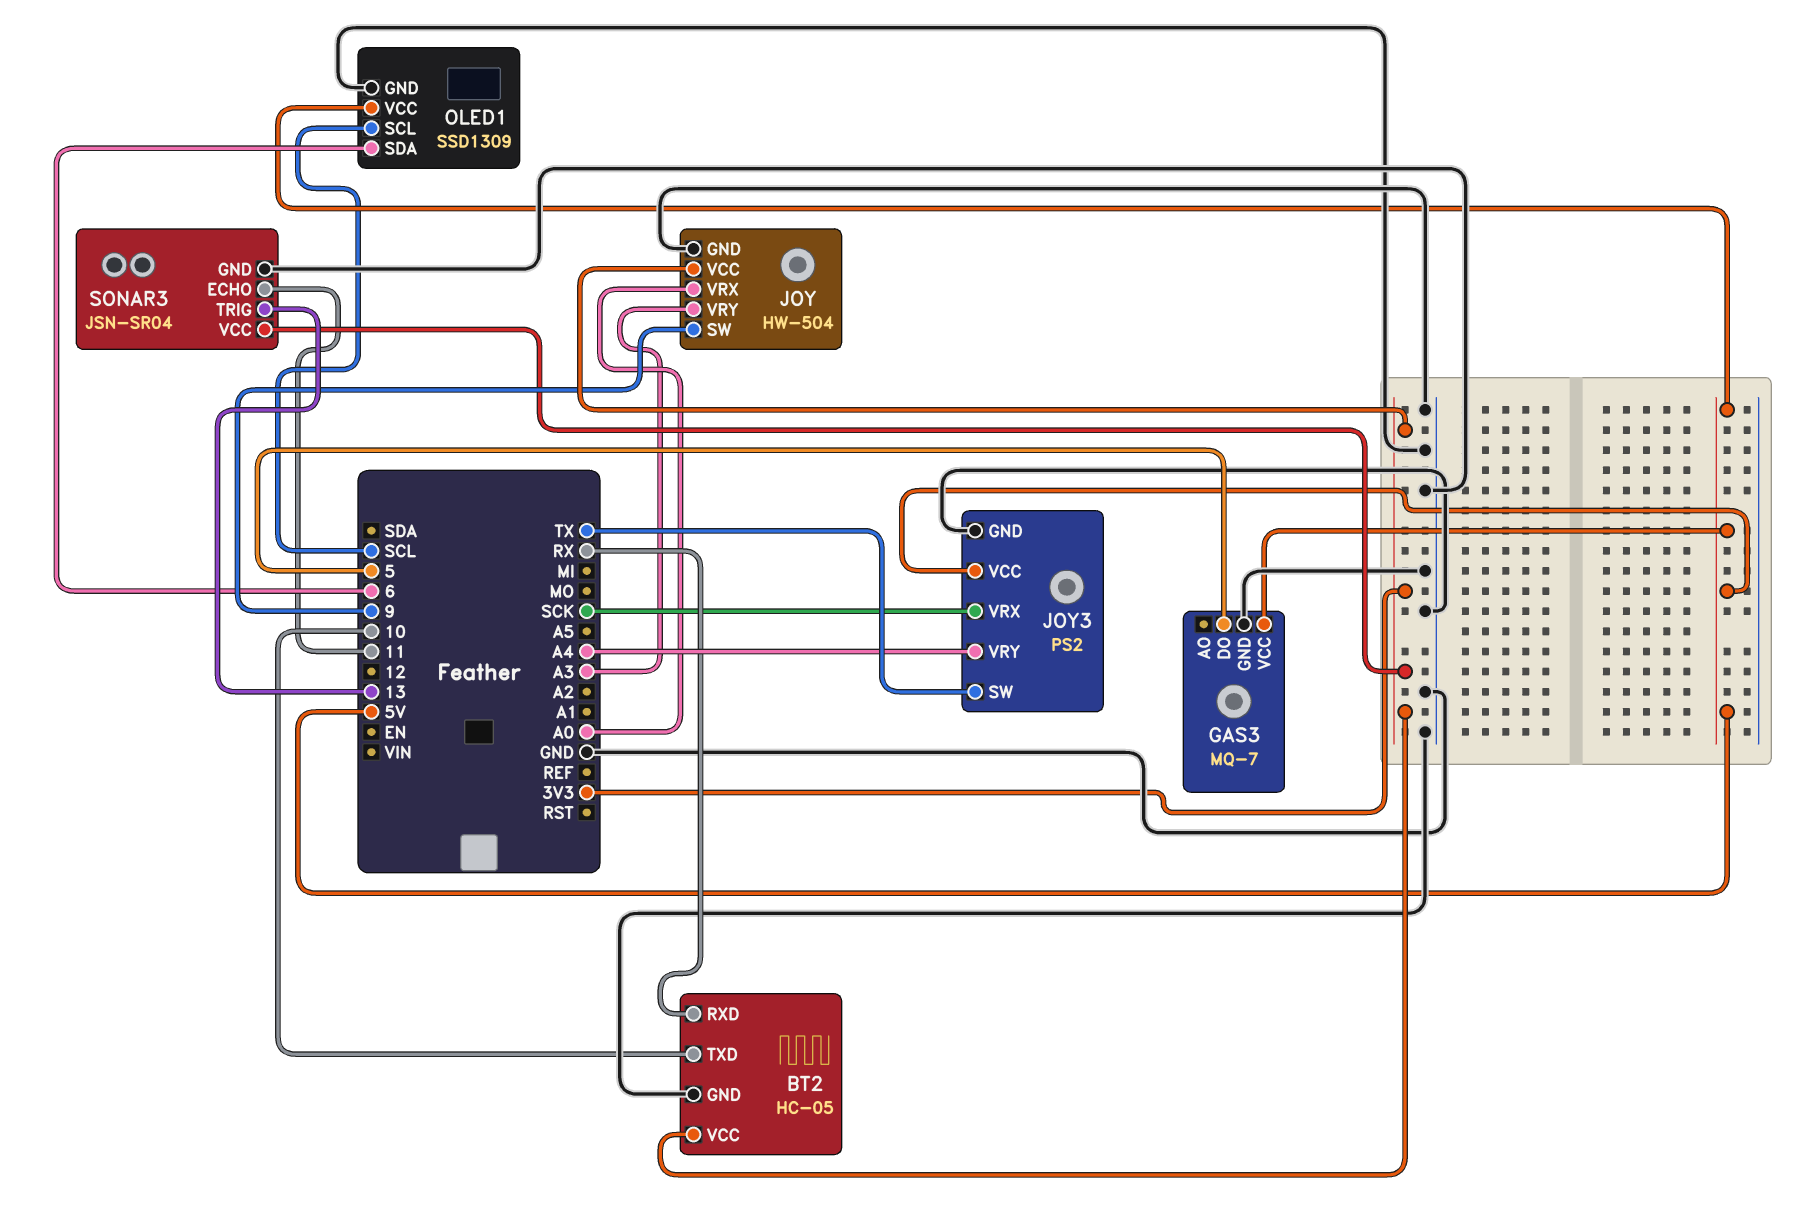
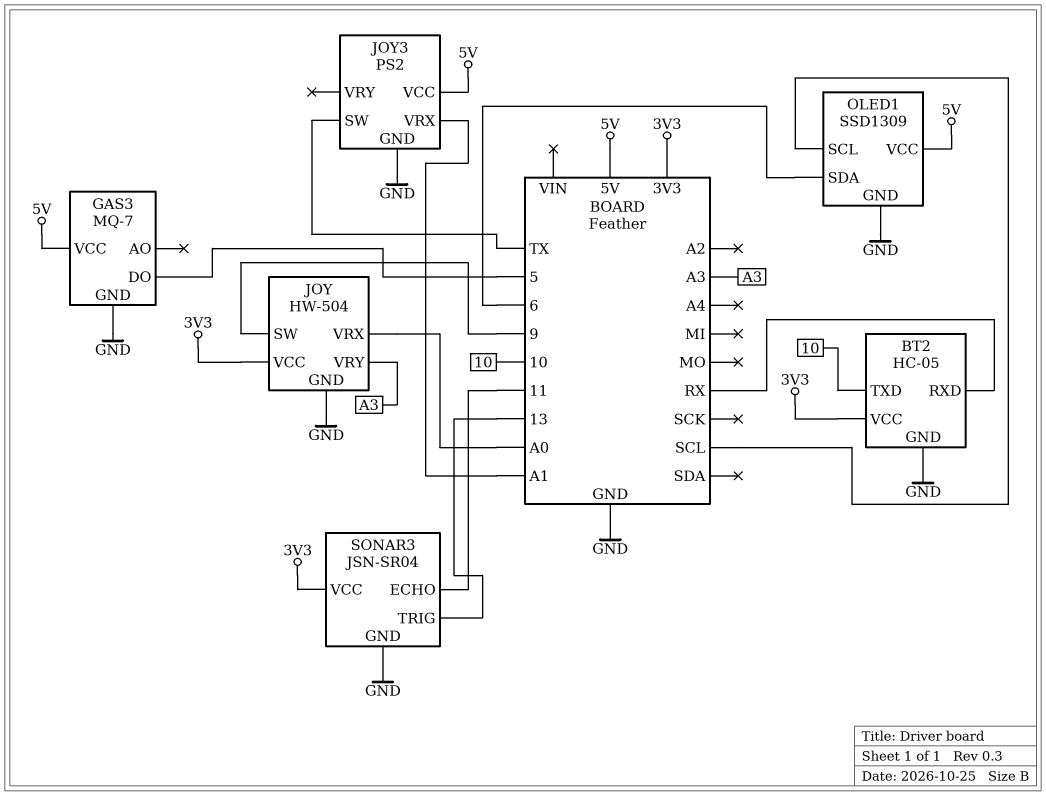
JOY3 pin VRX: SCK -> A1
JOY3 pin VRY: A4 -> none

